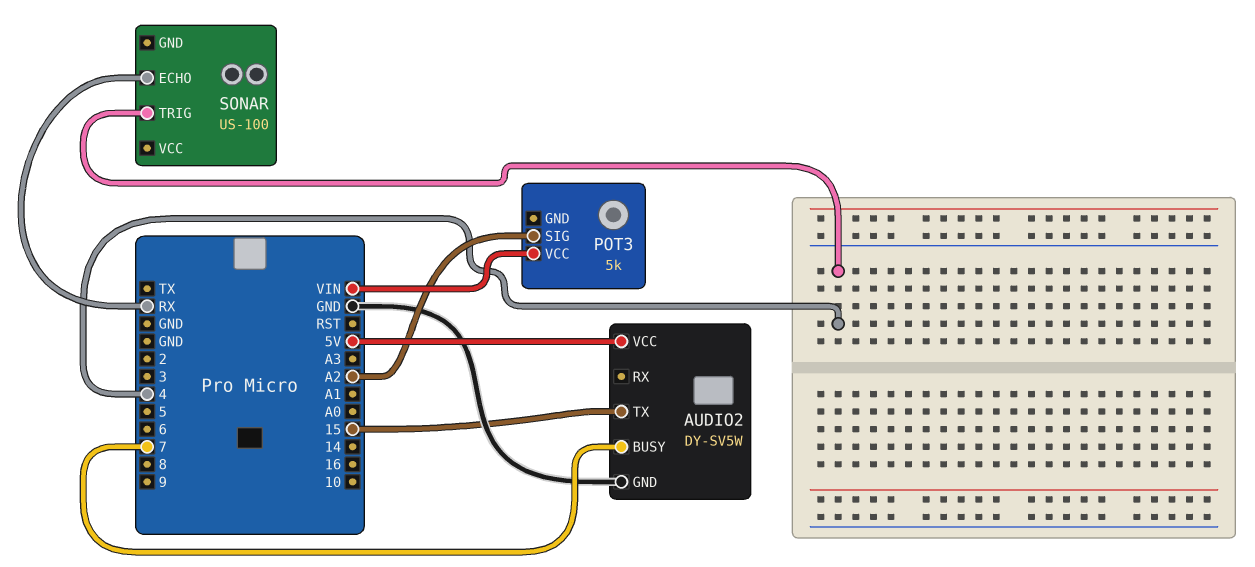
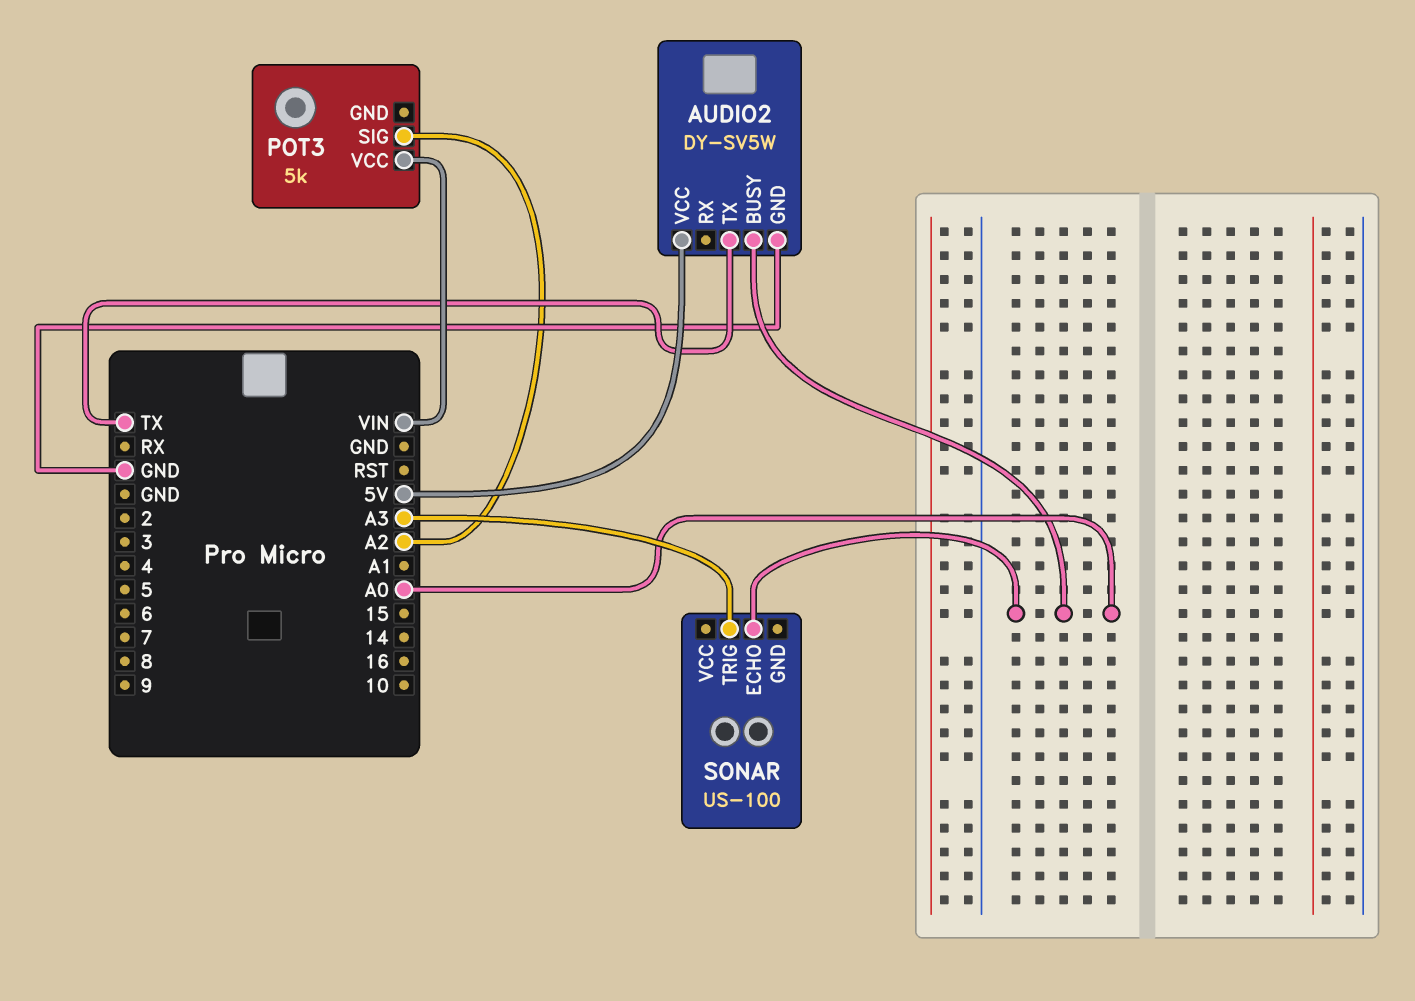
AUDIO2 pin BUSY: 7 -> A0
AUDIO2 pin TX: 15 -> TX
SONAR pin ECHO: RX -> A0
SONAR pin TRIG: 4 -> A3

